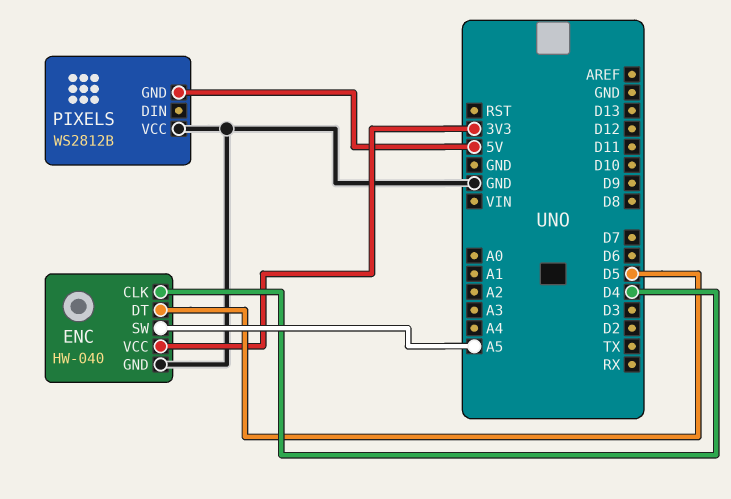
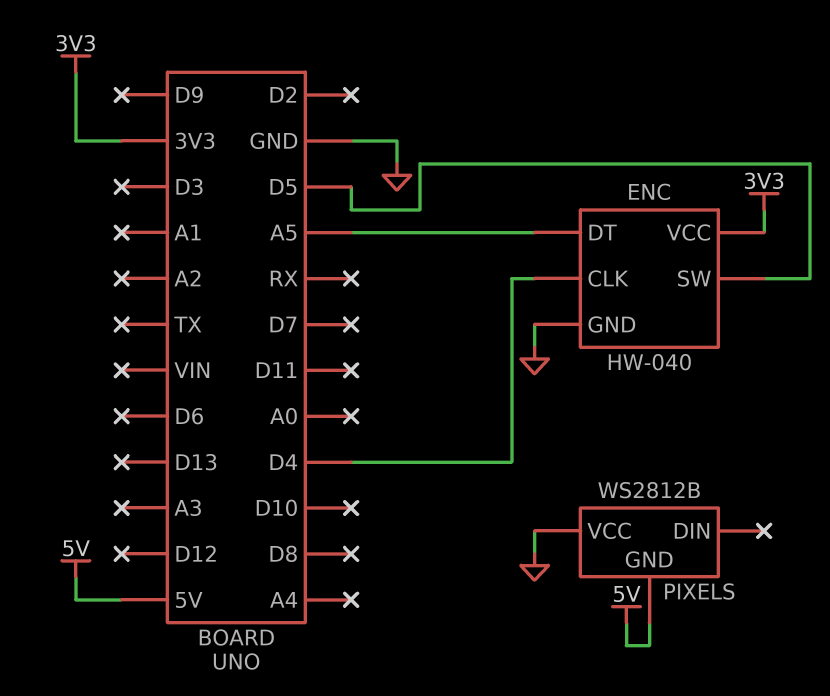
ENC pin DT: D5 -> A5
ENC pin SW: A5 -> D5

